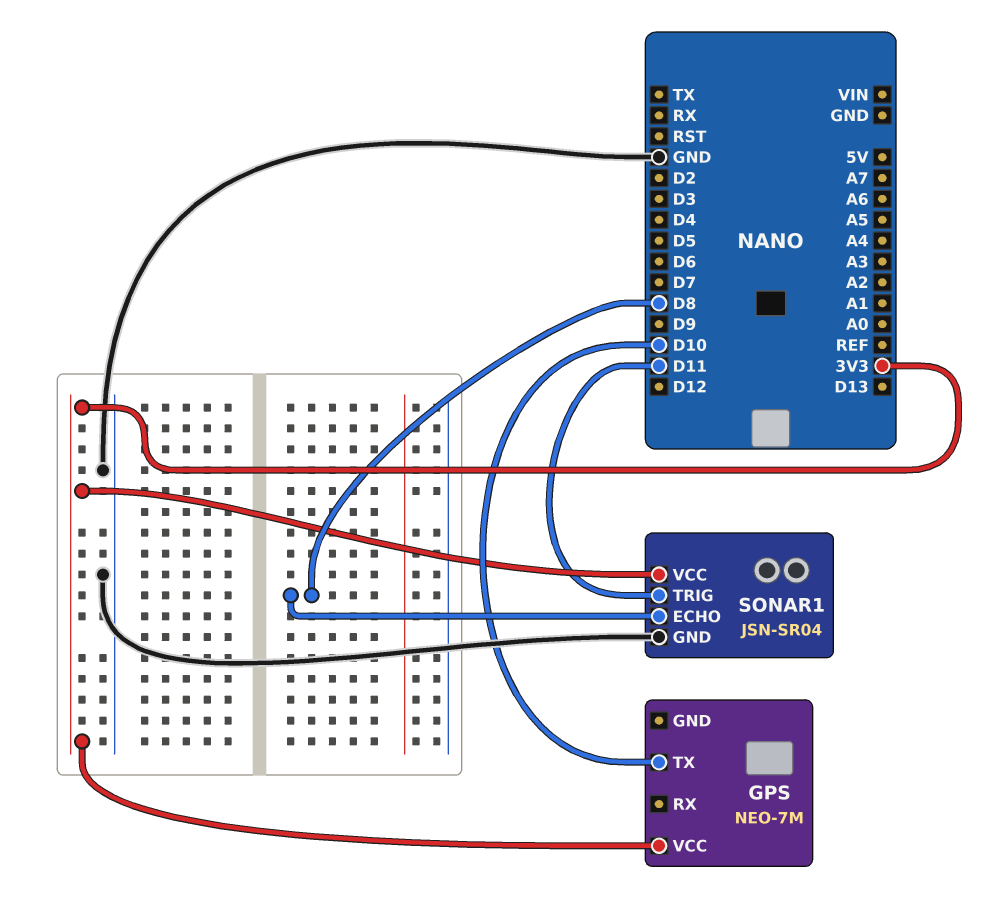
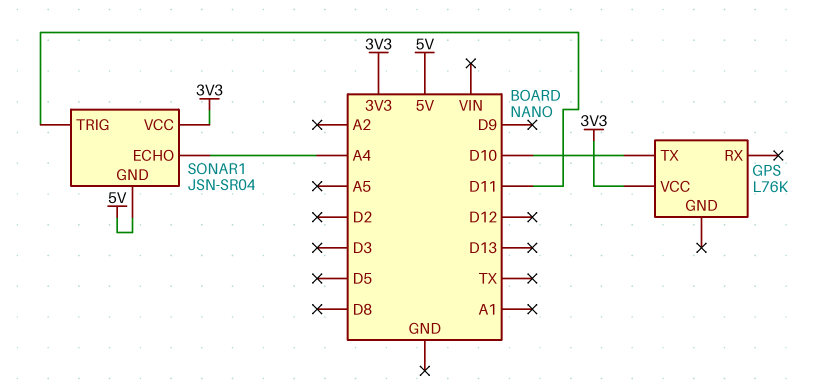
GPS: NEO-7M -> L76K
SONAR1 pin ECHO: D8 -> A4
SONAR1 pin GND: GND -> 5V

